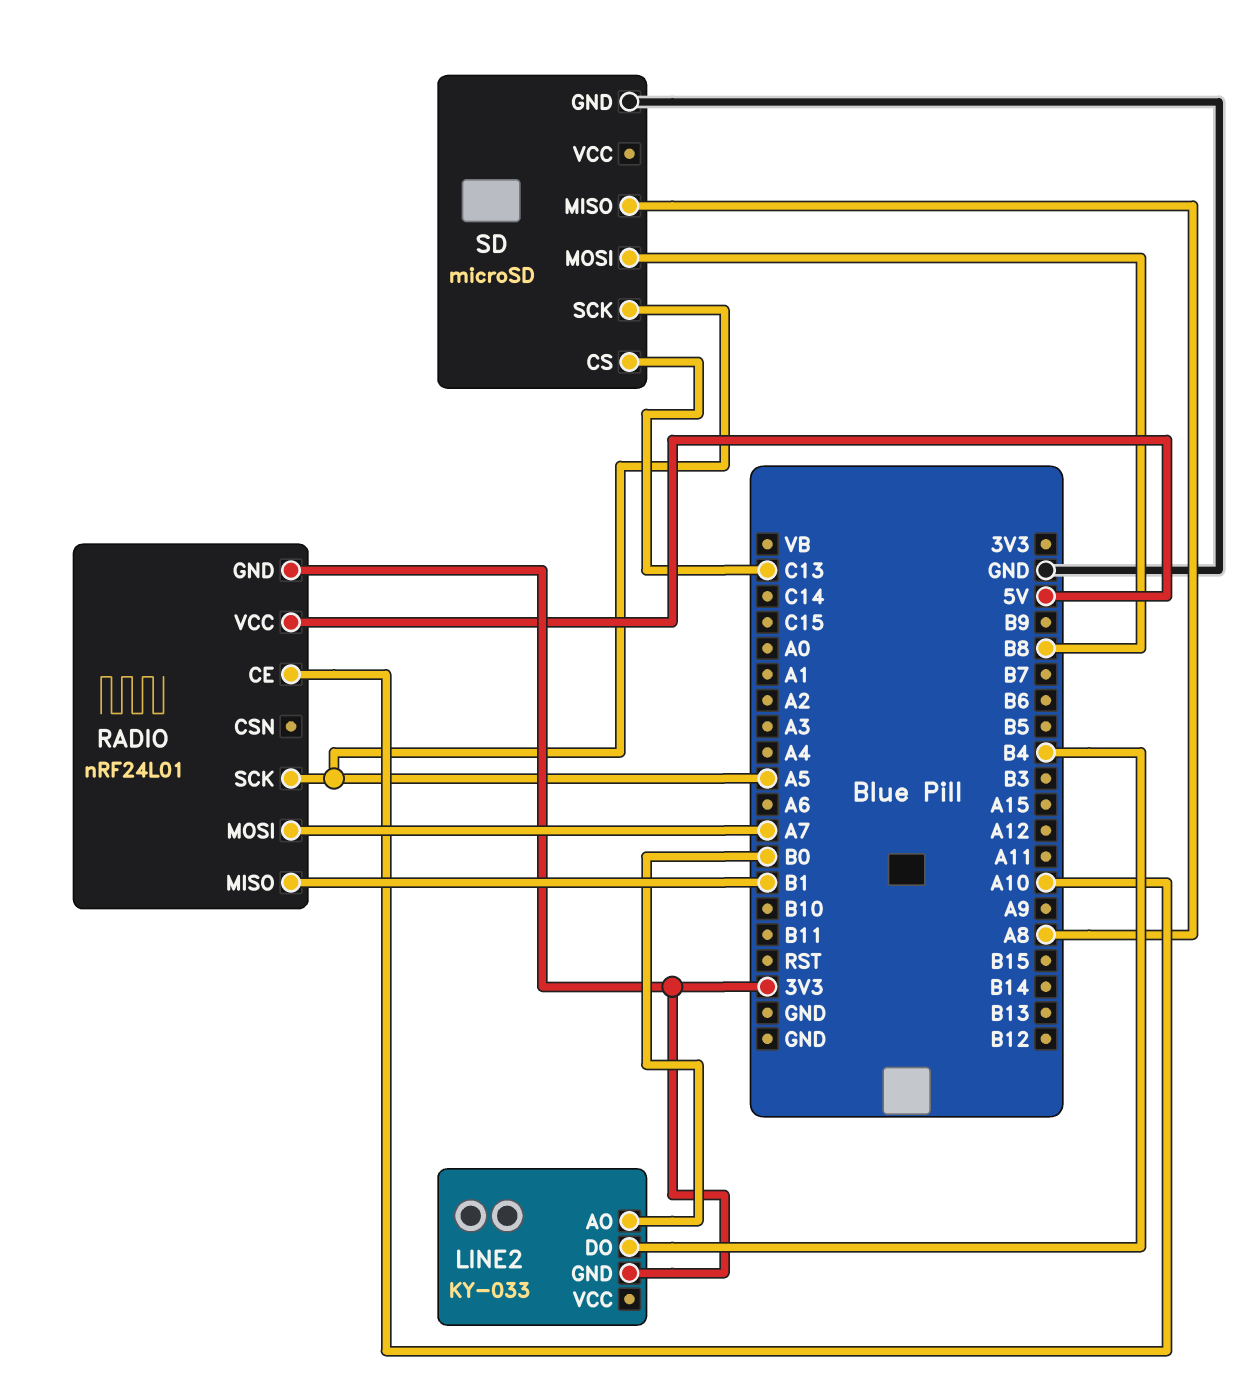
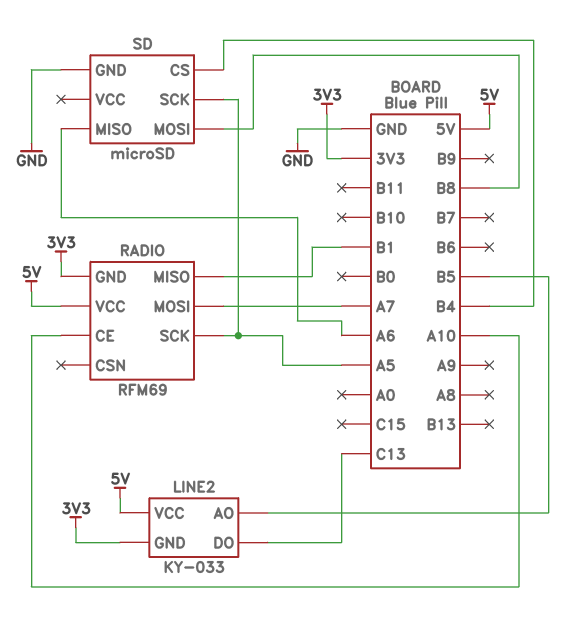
LINE2 pin AO: B0 -> B5
LINE2 pin DO: B4 -> C13
LINE2 pin VCC: none -> 5V
RADIO: nRF24L01 -> RFM69
SD pin CS: C13 -> B4
SD pin MISO: A8 -> A6

